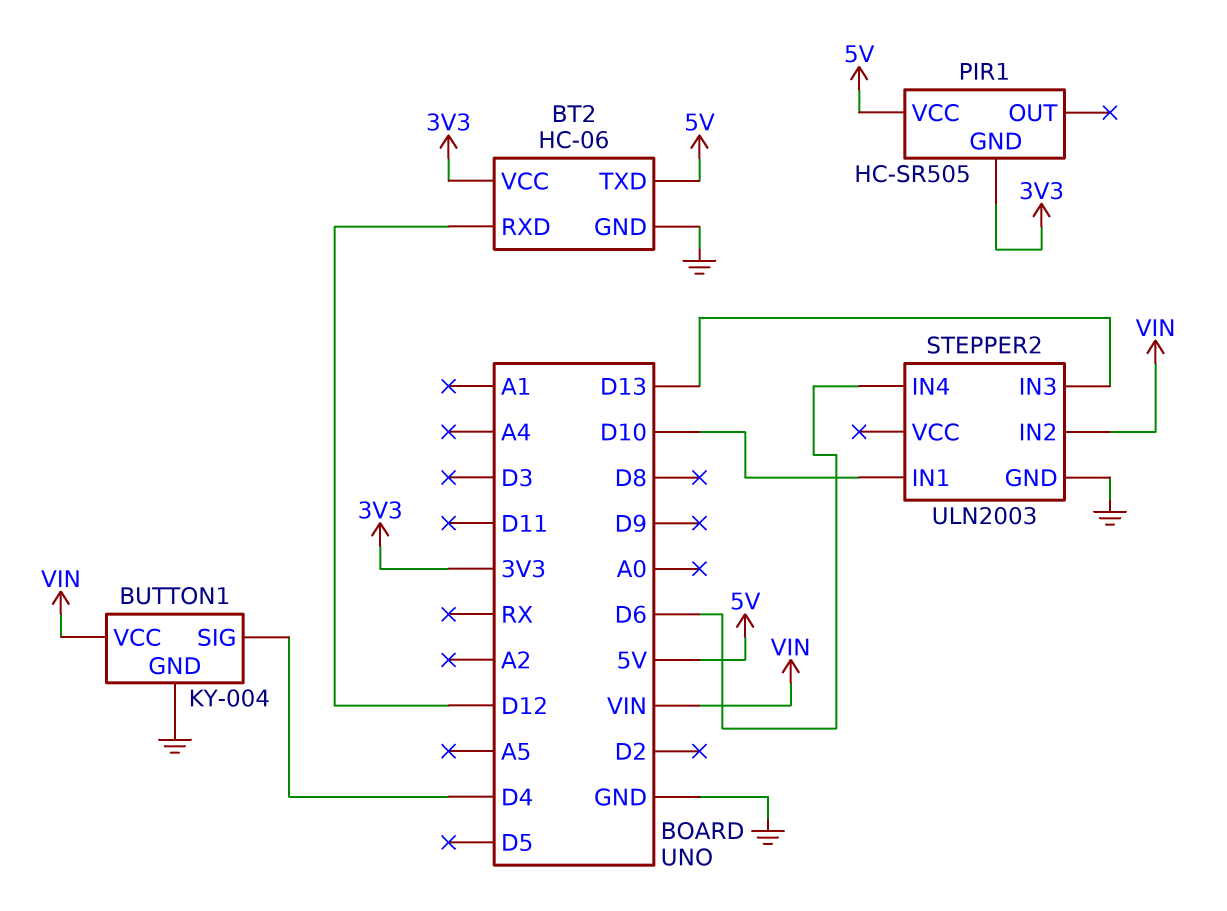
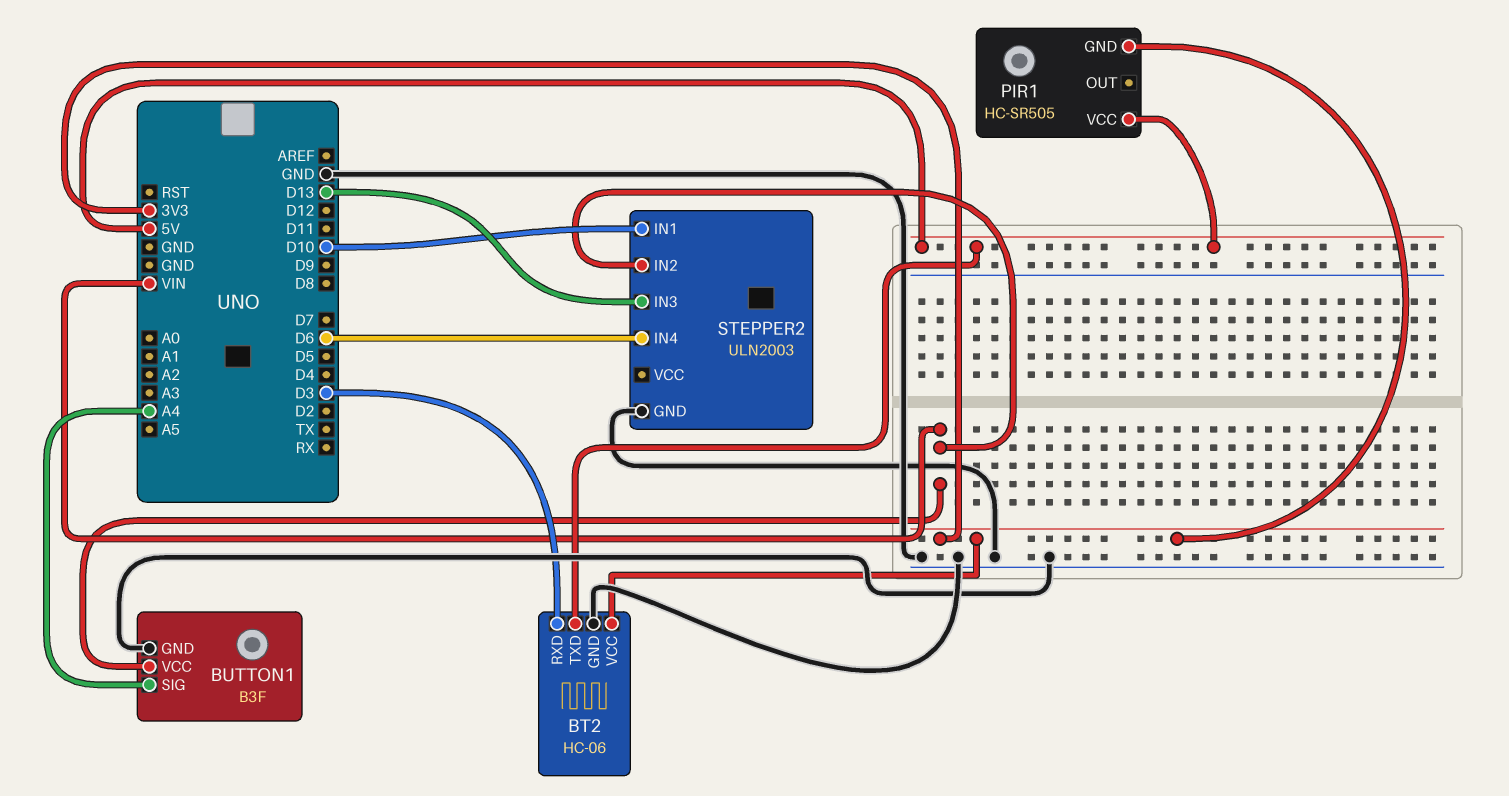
BT2 pin RXD: D12 -> D3
BUTTON1: KY-004 -> B3F
BUTTON1 pin SIG: D4 -> A4

